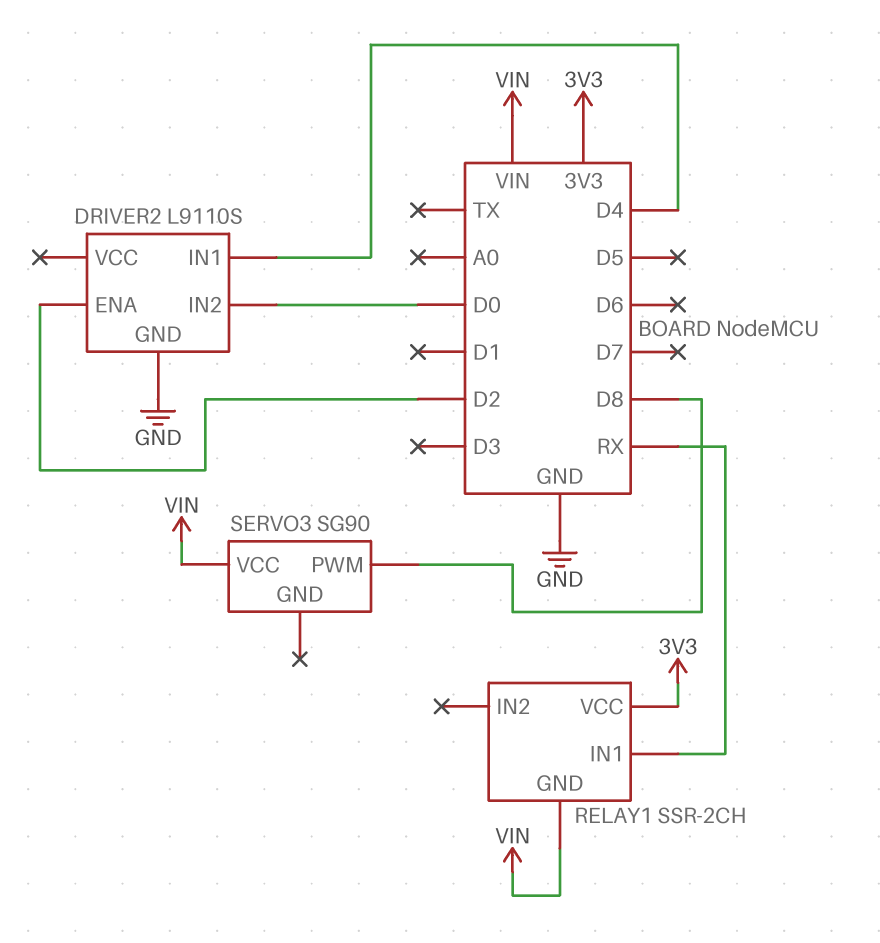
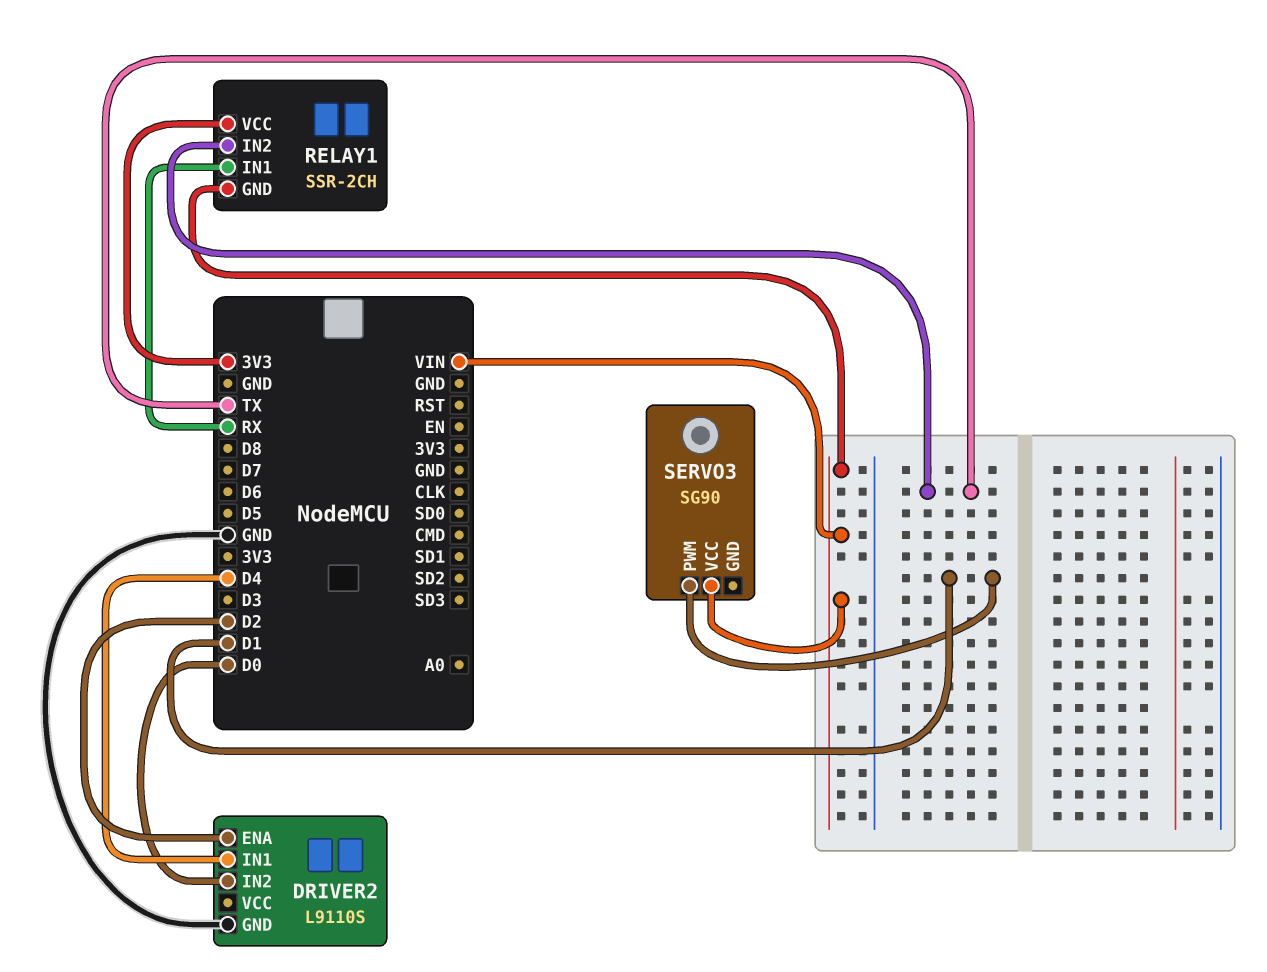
RELAY1 pin IN2: none -> TX
SERVO3 pin PWM: D8 -> D1

